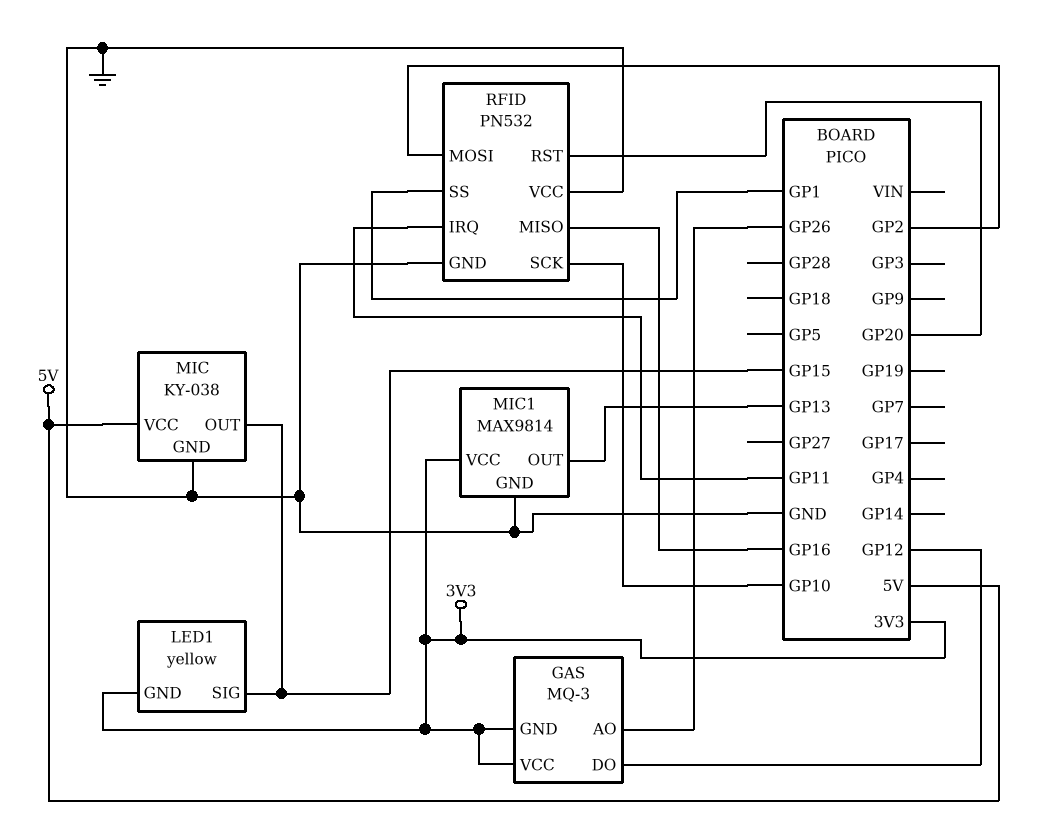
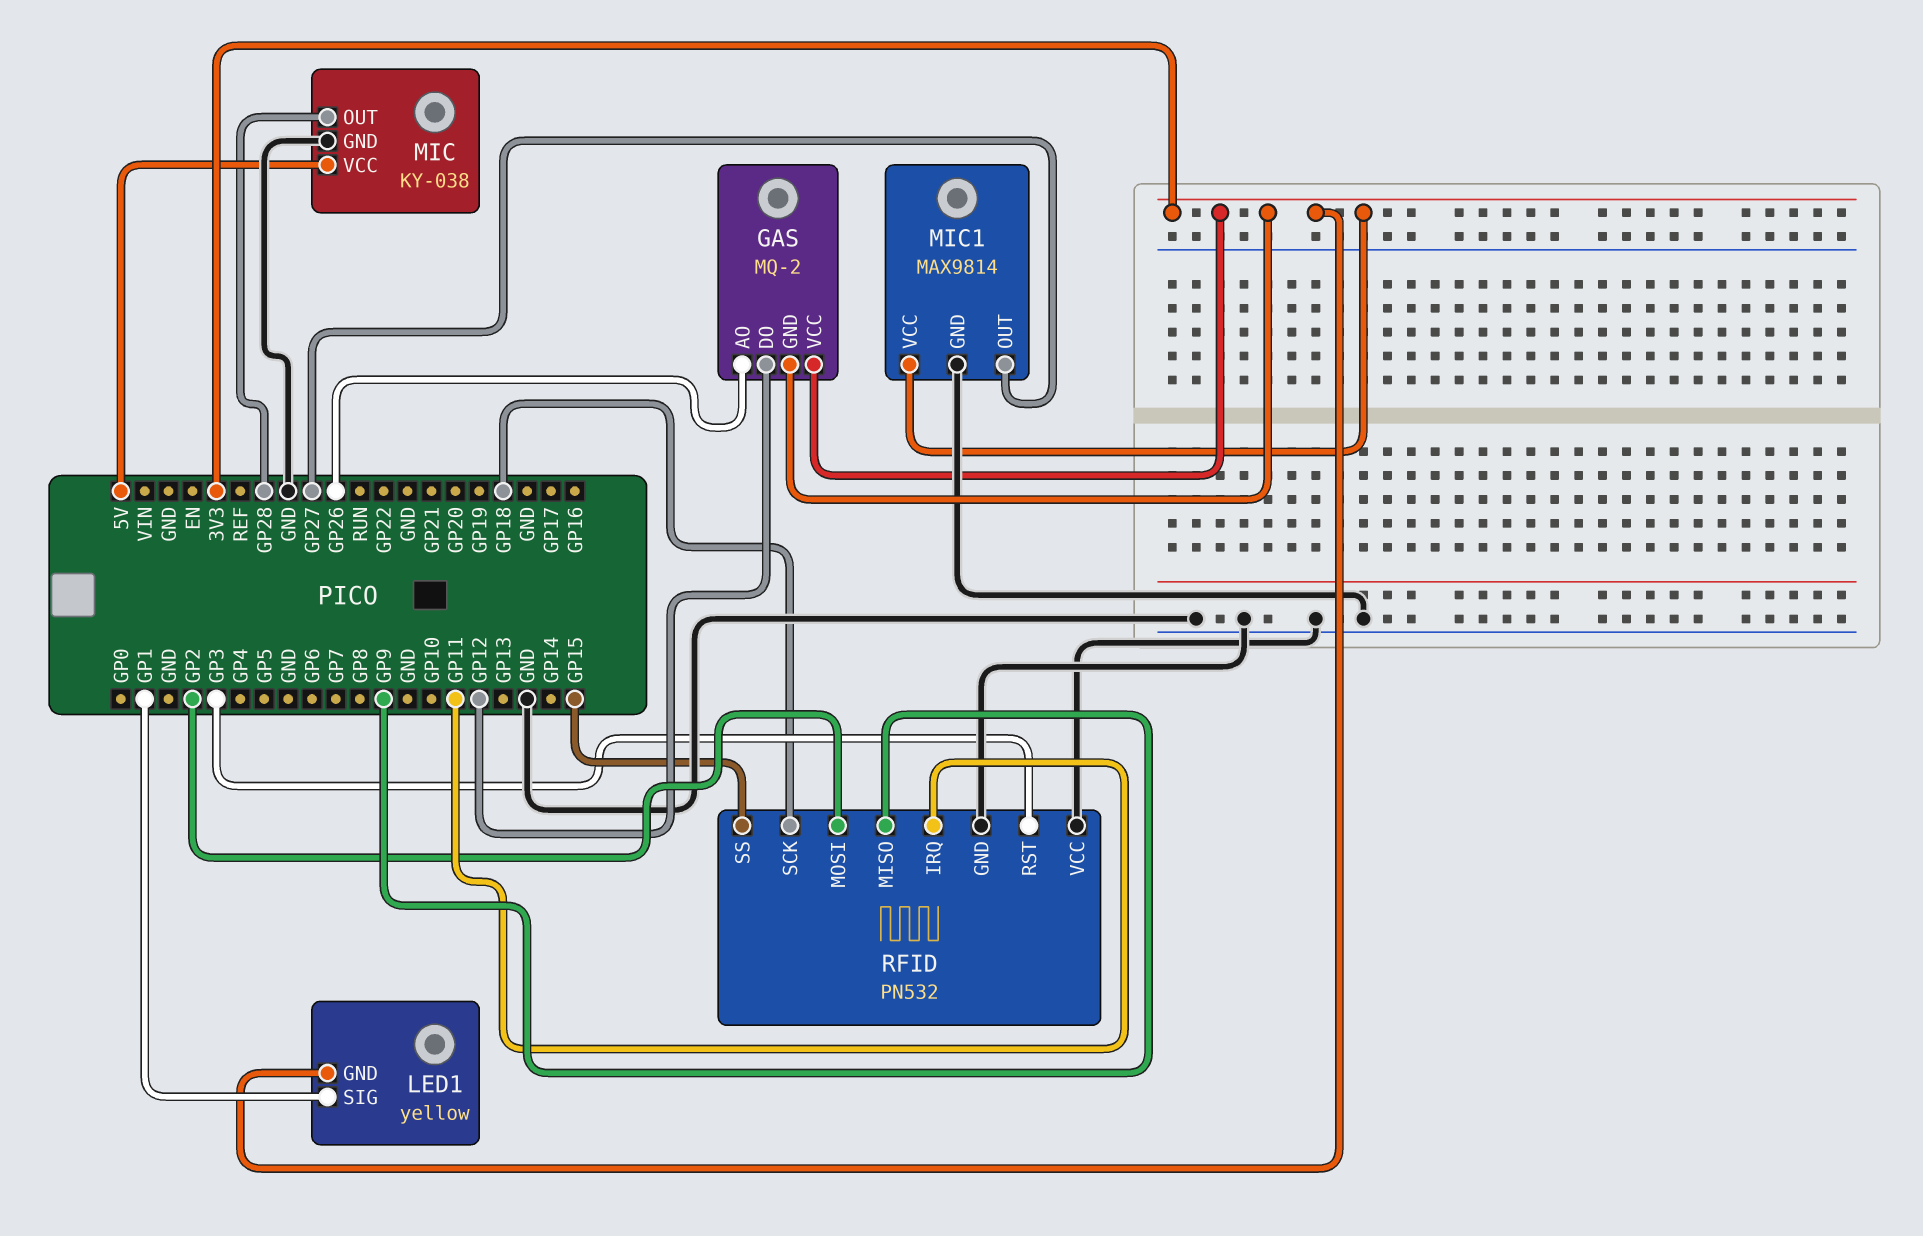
GAS: MQ-3 -> MQ-2
LED1 pin SIG: GP15 -> GP1
MIC pin OUT: GP15 -> GP28
MIC1 pin OUT: GP13 -> GP27
RFID pin MISO: GP16 -> GP9
RFID pin RST: GP20 -> GP3
RFID pin SCK: GP10 -> GP18
RFID pin SS: GP1 -> GP15

